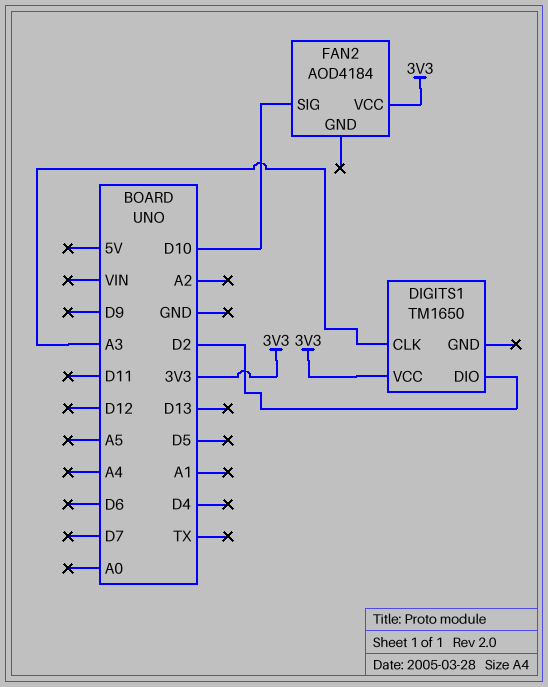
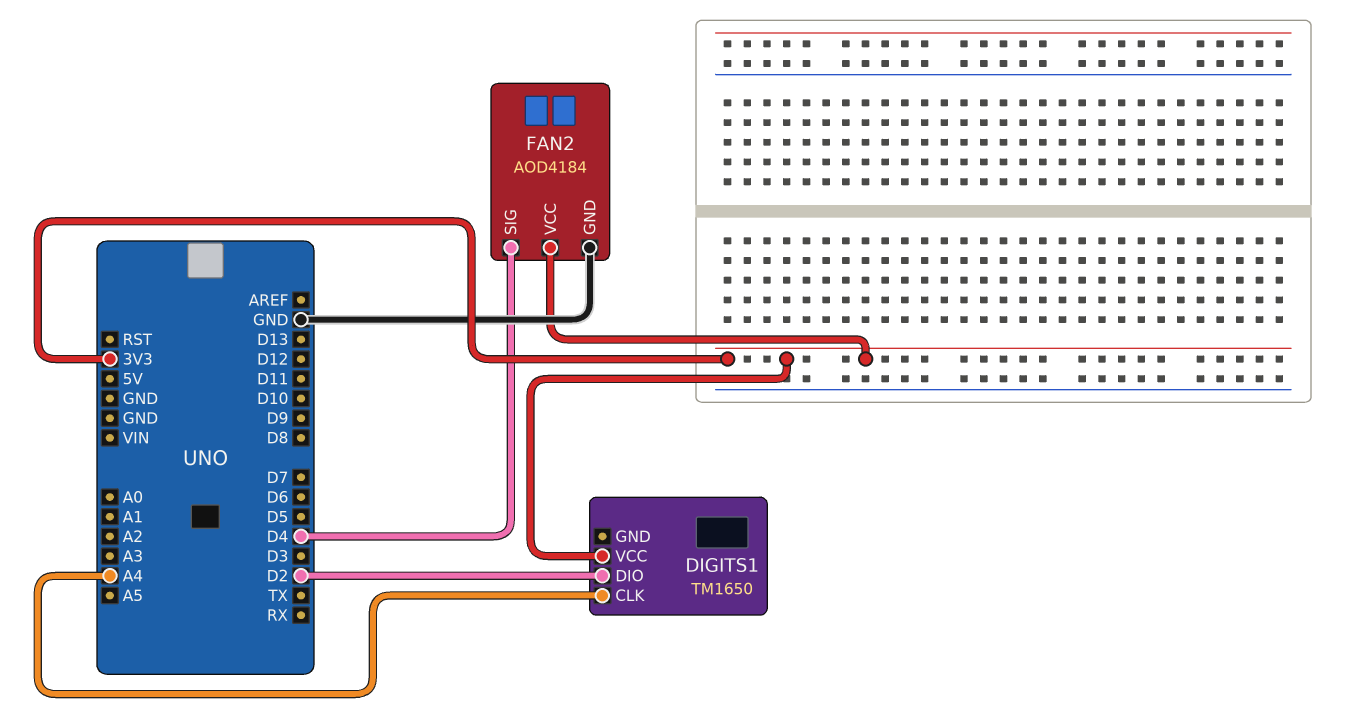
DIGITS1 pin CLK: A3 -> A4
FAN2 pin GND: none -> GND
FAN2 pin SIG: D10 -> D4

